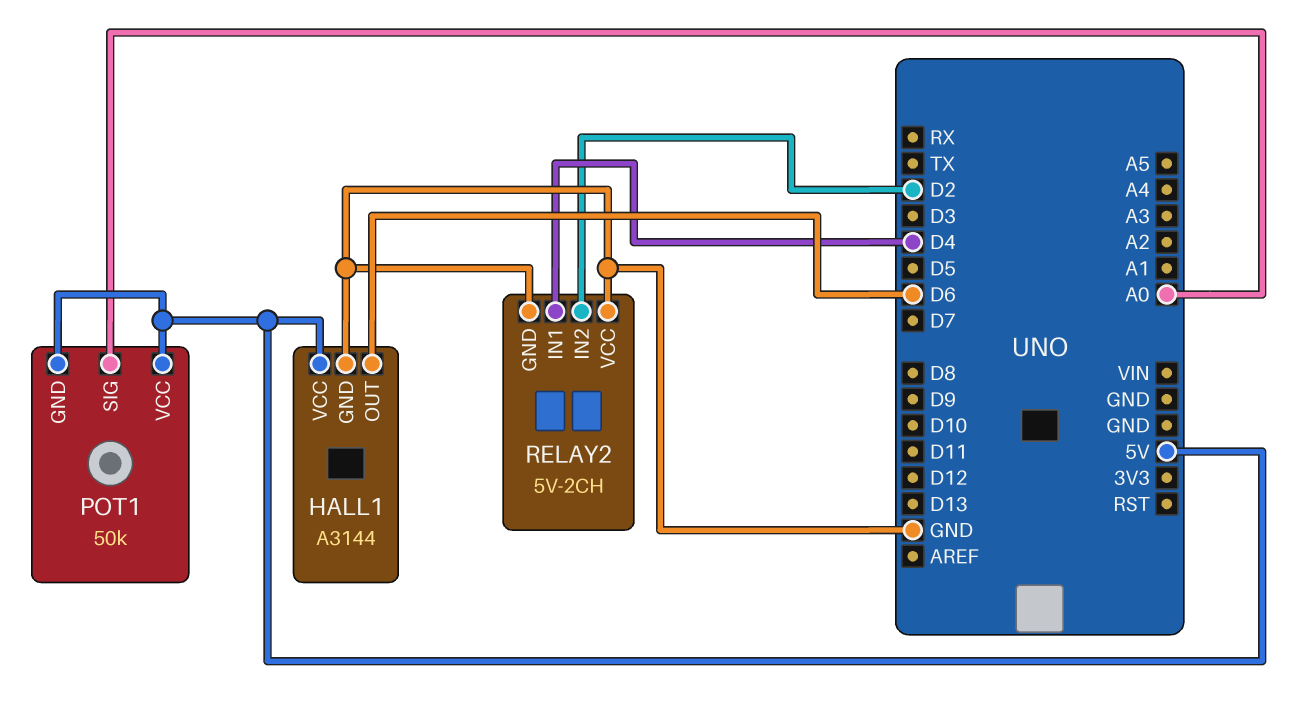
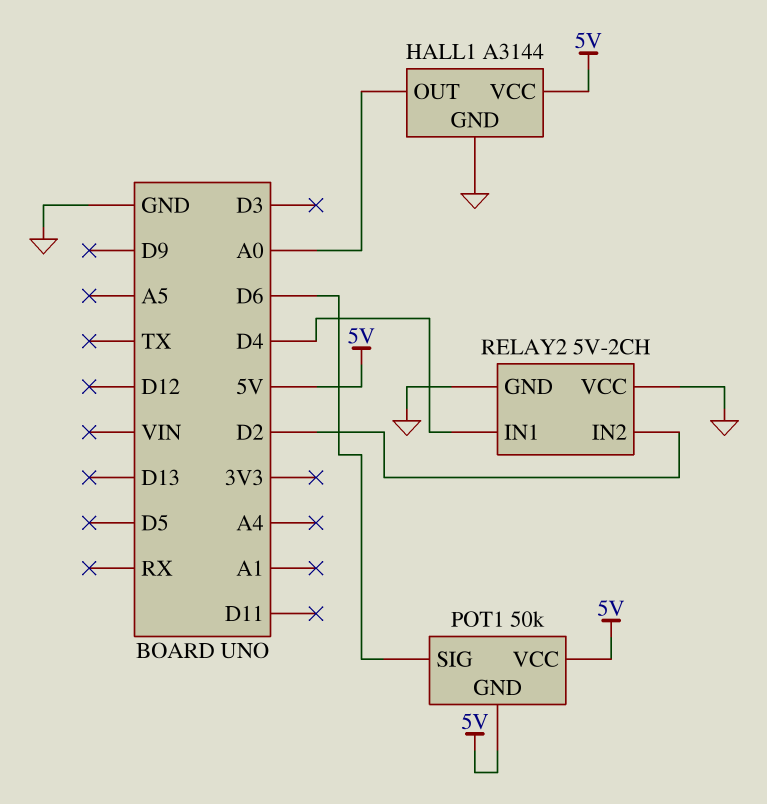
HALL1 pin OUT: D6 -> A0
POT1 pin SIG: A0 -> D6

